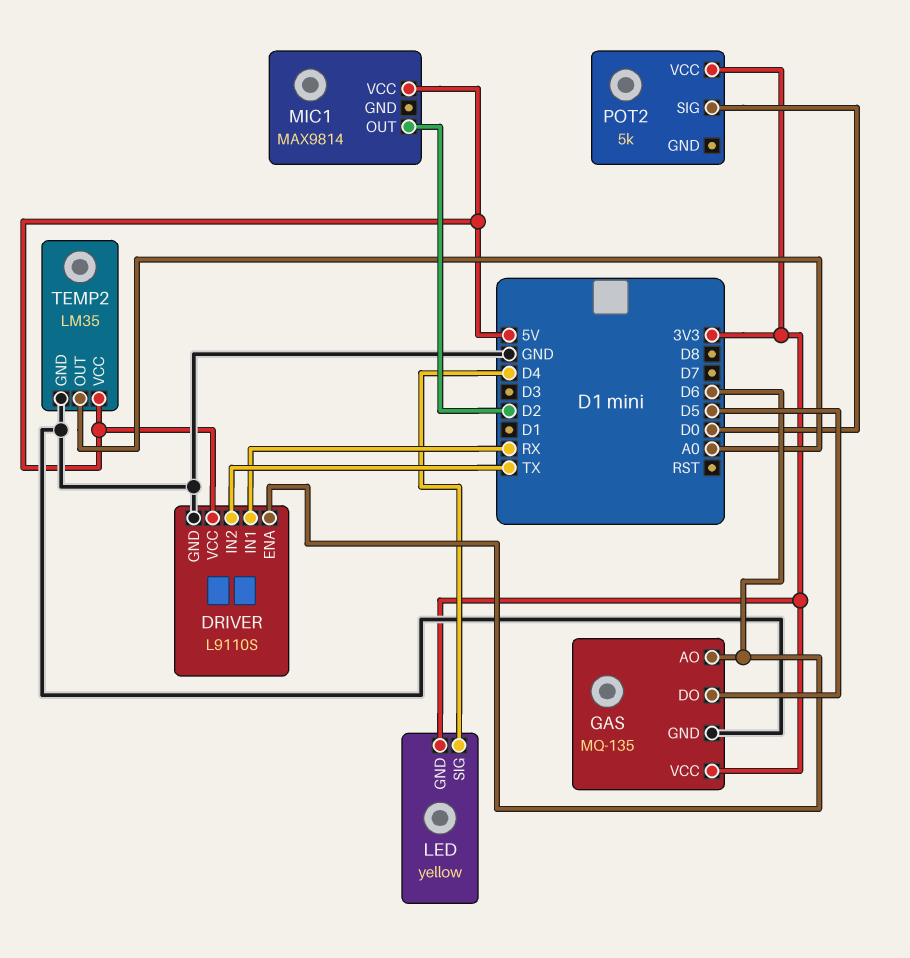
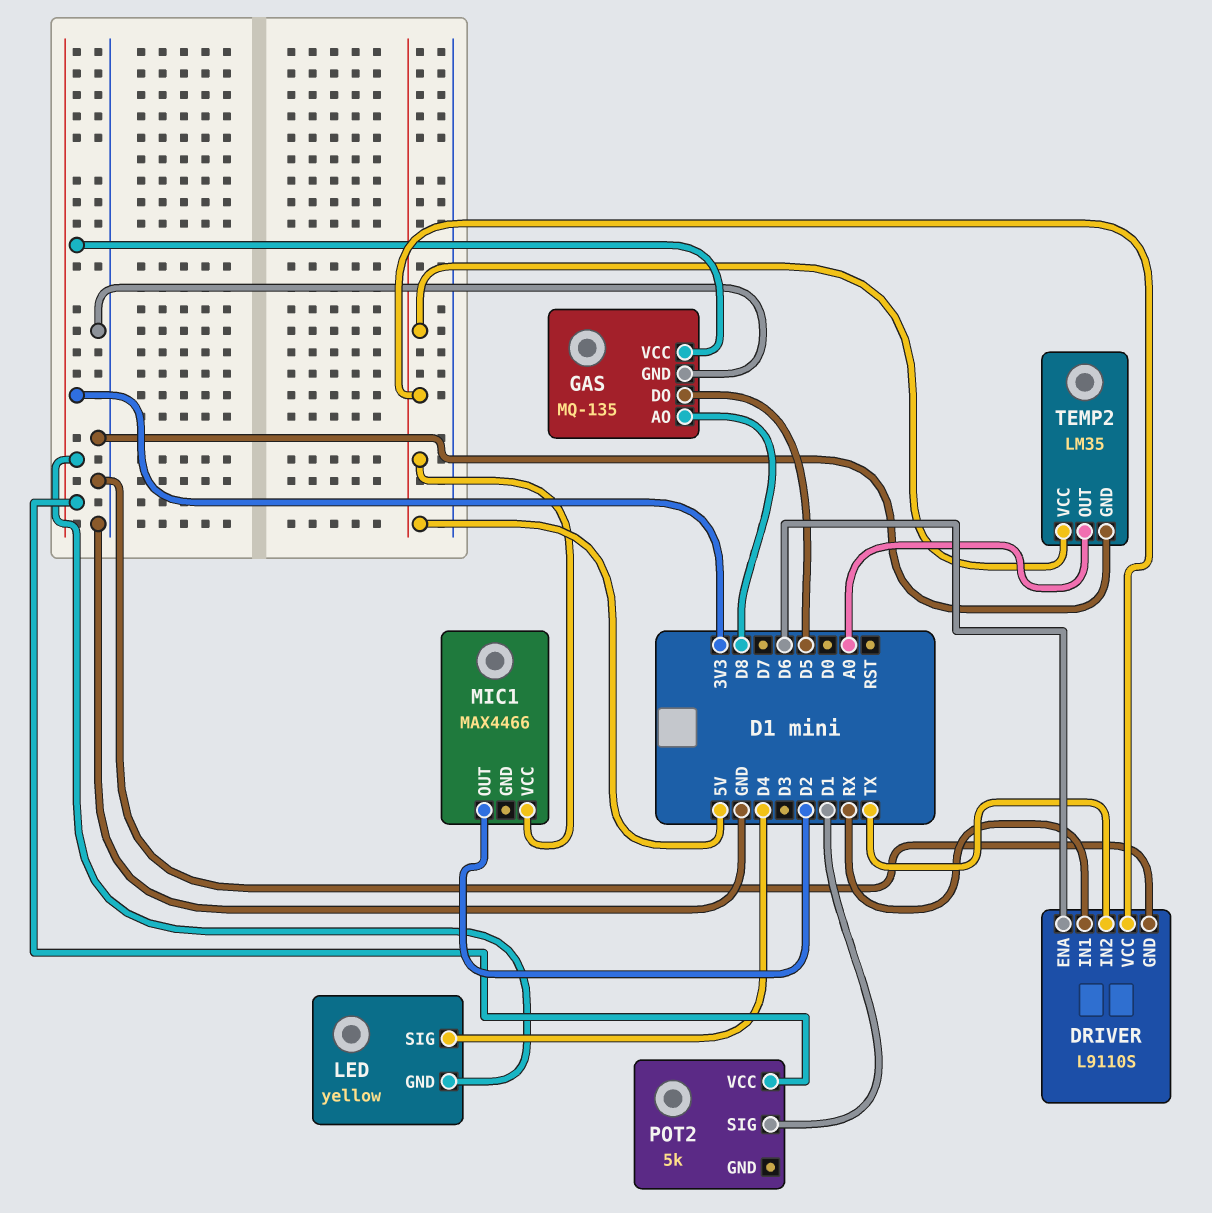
GAS pin AO: D6 -> D8
MIC1: MAX9814 -> MAX4466
POT2 pin SIG: D0 -> D1

